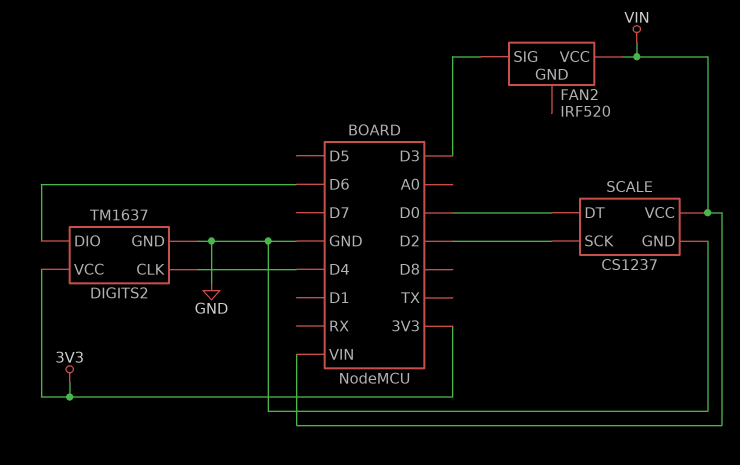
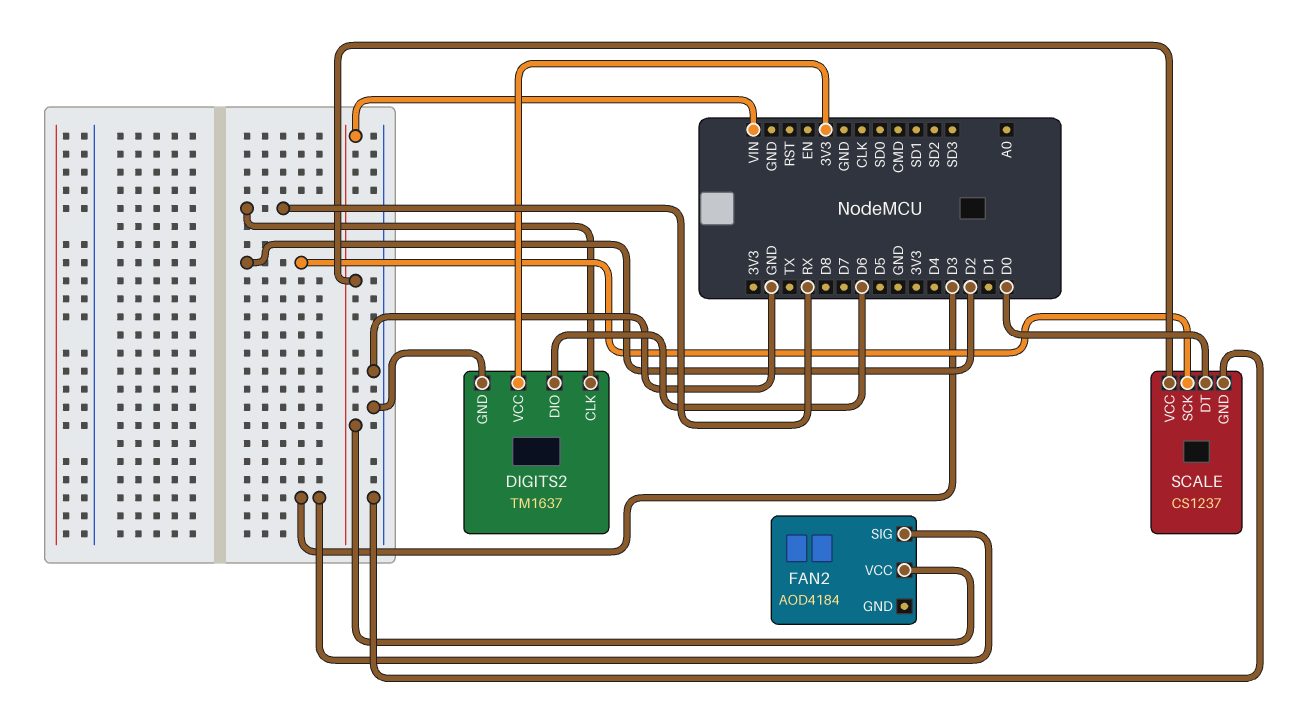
DIGITS2 pin CLK: D4 -> RX
FAN2: IRF520 -> AOD4184

